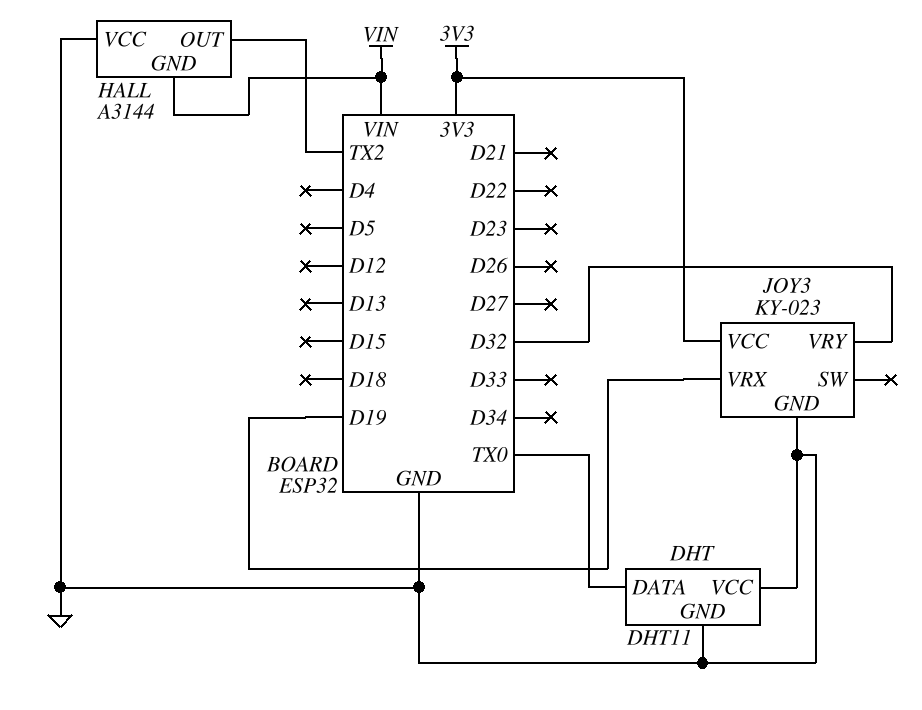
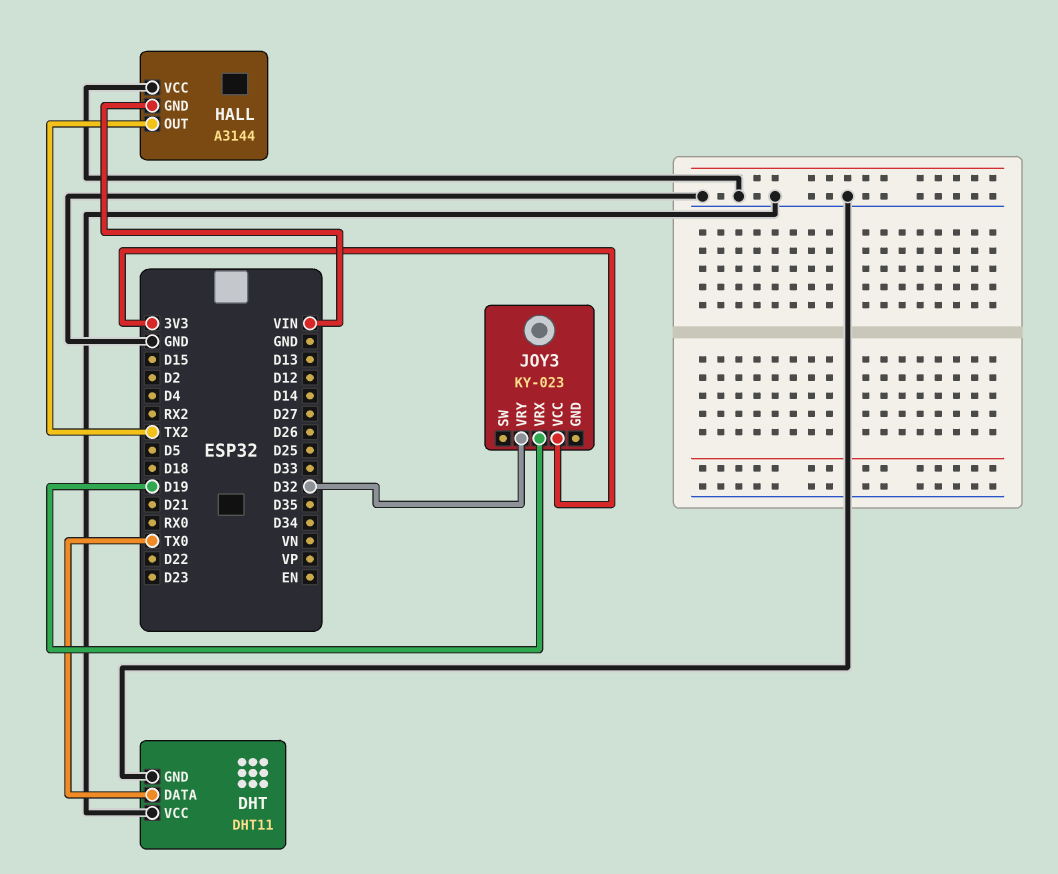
JOY3 pin GND: GND -> none

